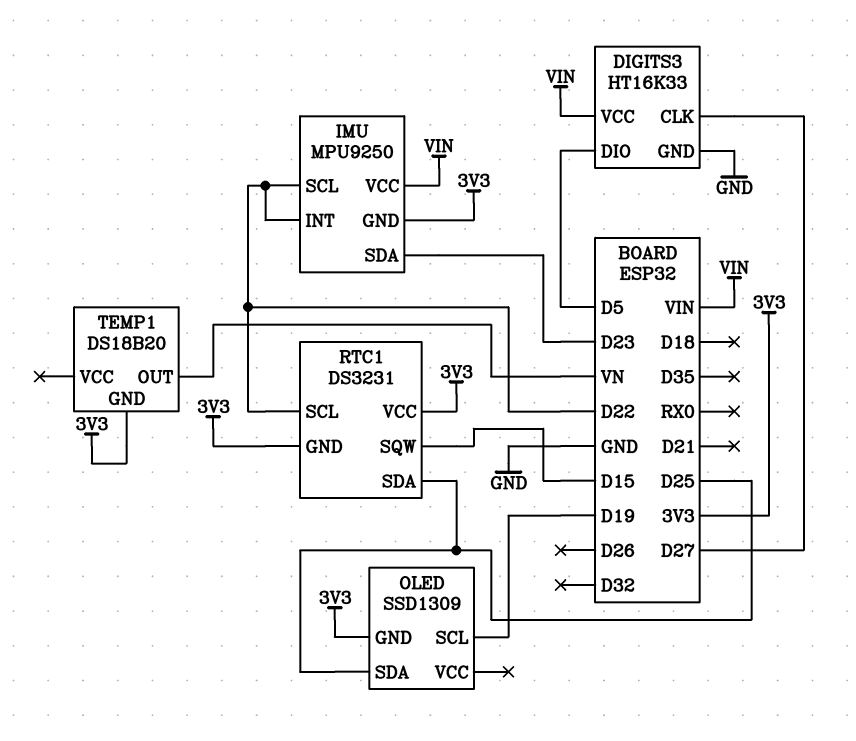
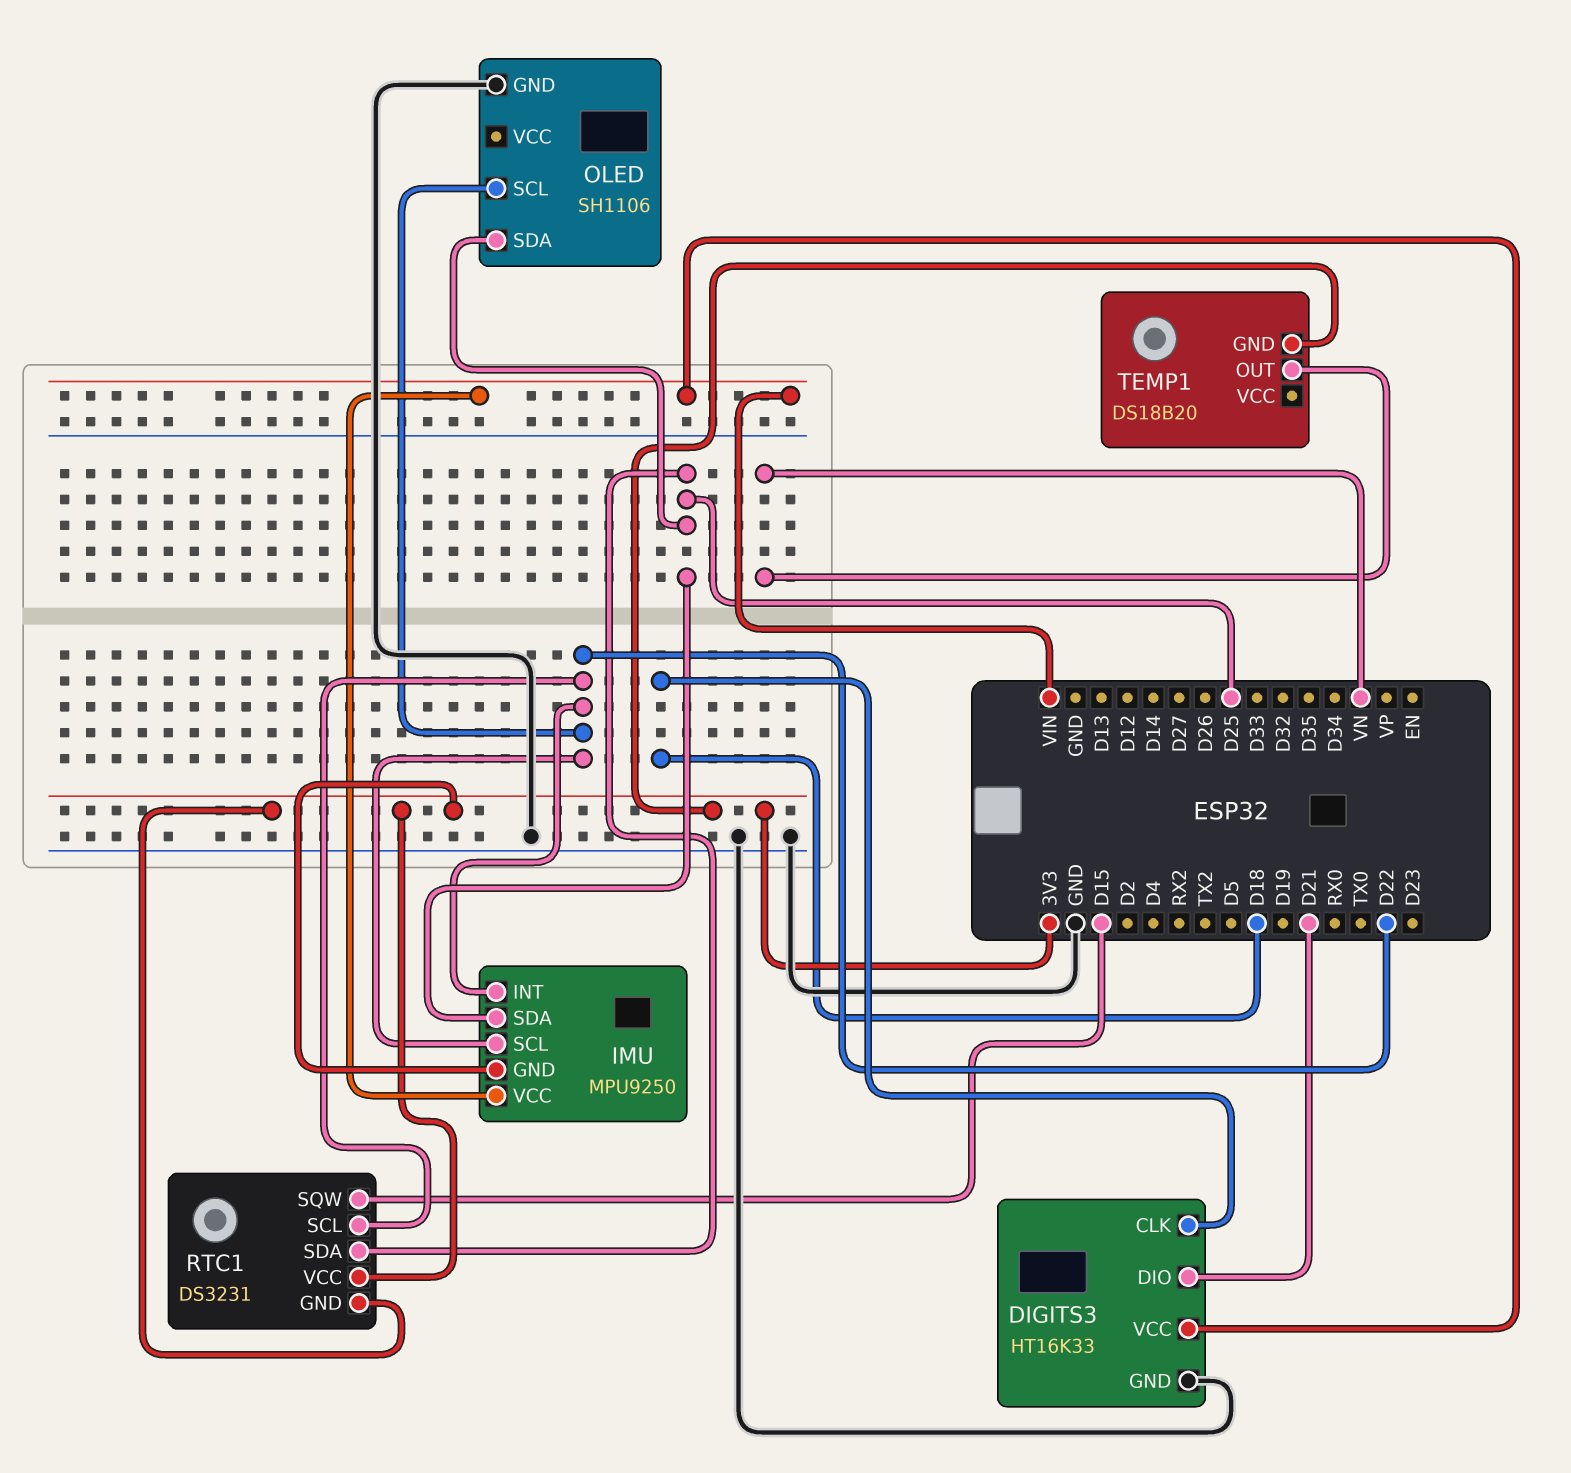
DIGITS3 pin CLK: D27 -> D18
DIGITS3 pin DIO: D5 -> D21
IMU pin SDA: D23 -> D25
OLED: SSD1309 -> SH1106
OLED pin GND: 3V3 -> GND
OLED pin SCL: D19 -> D22

